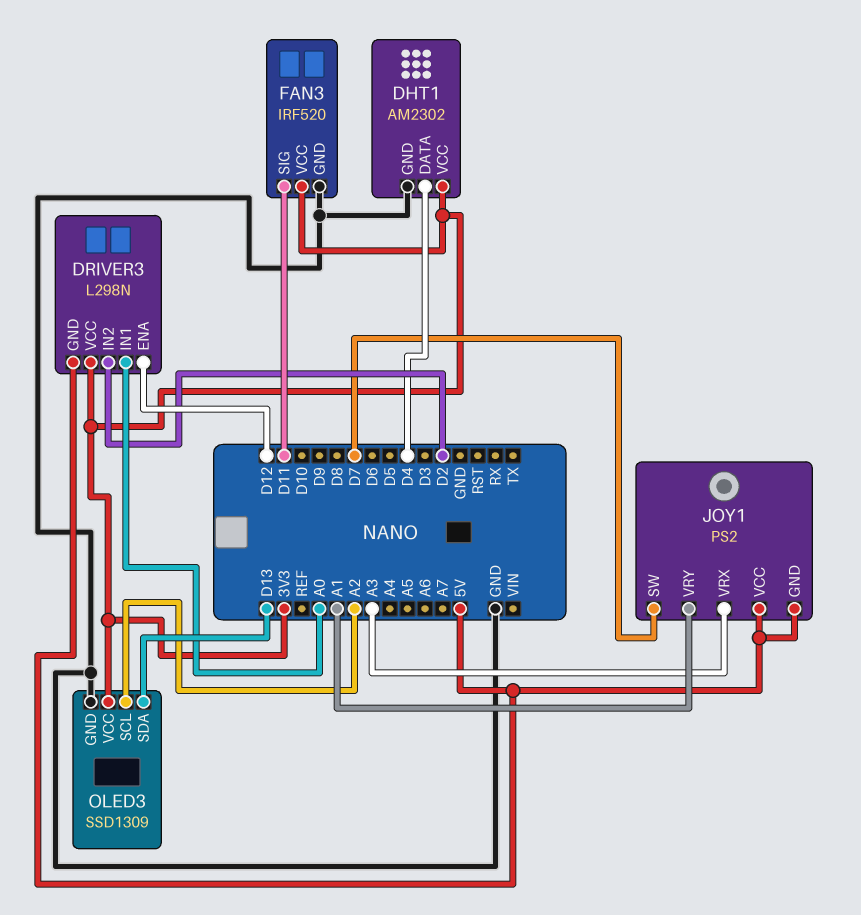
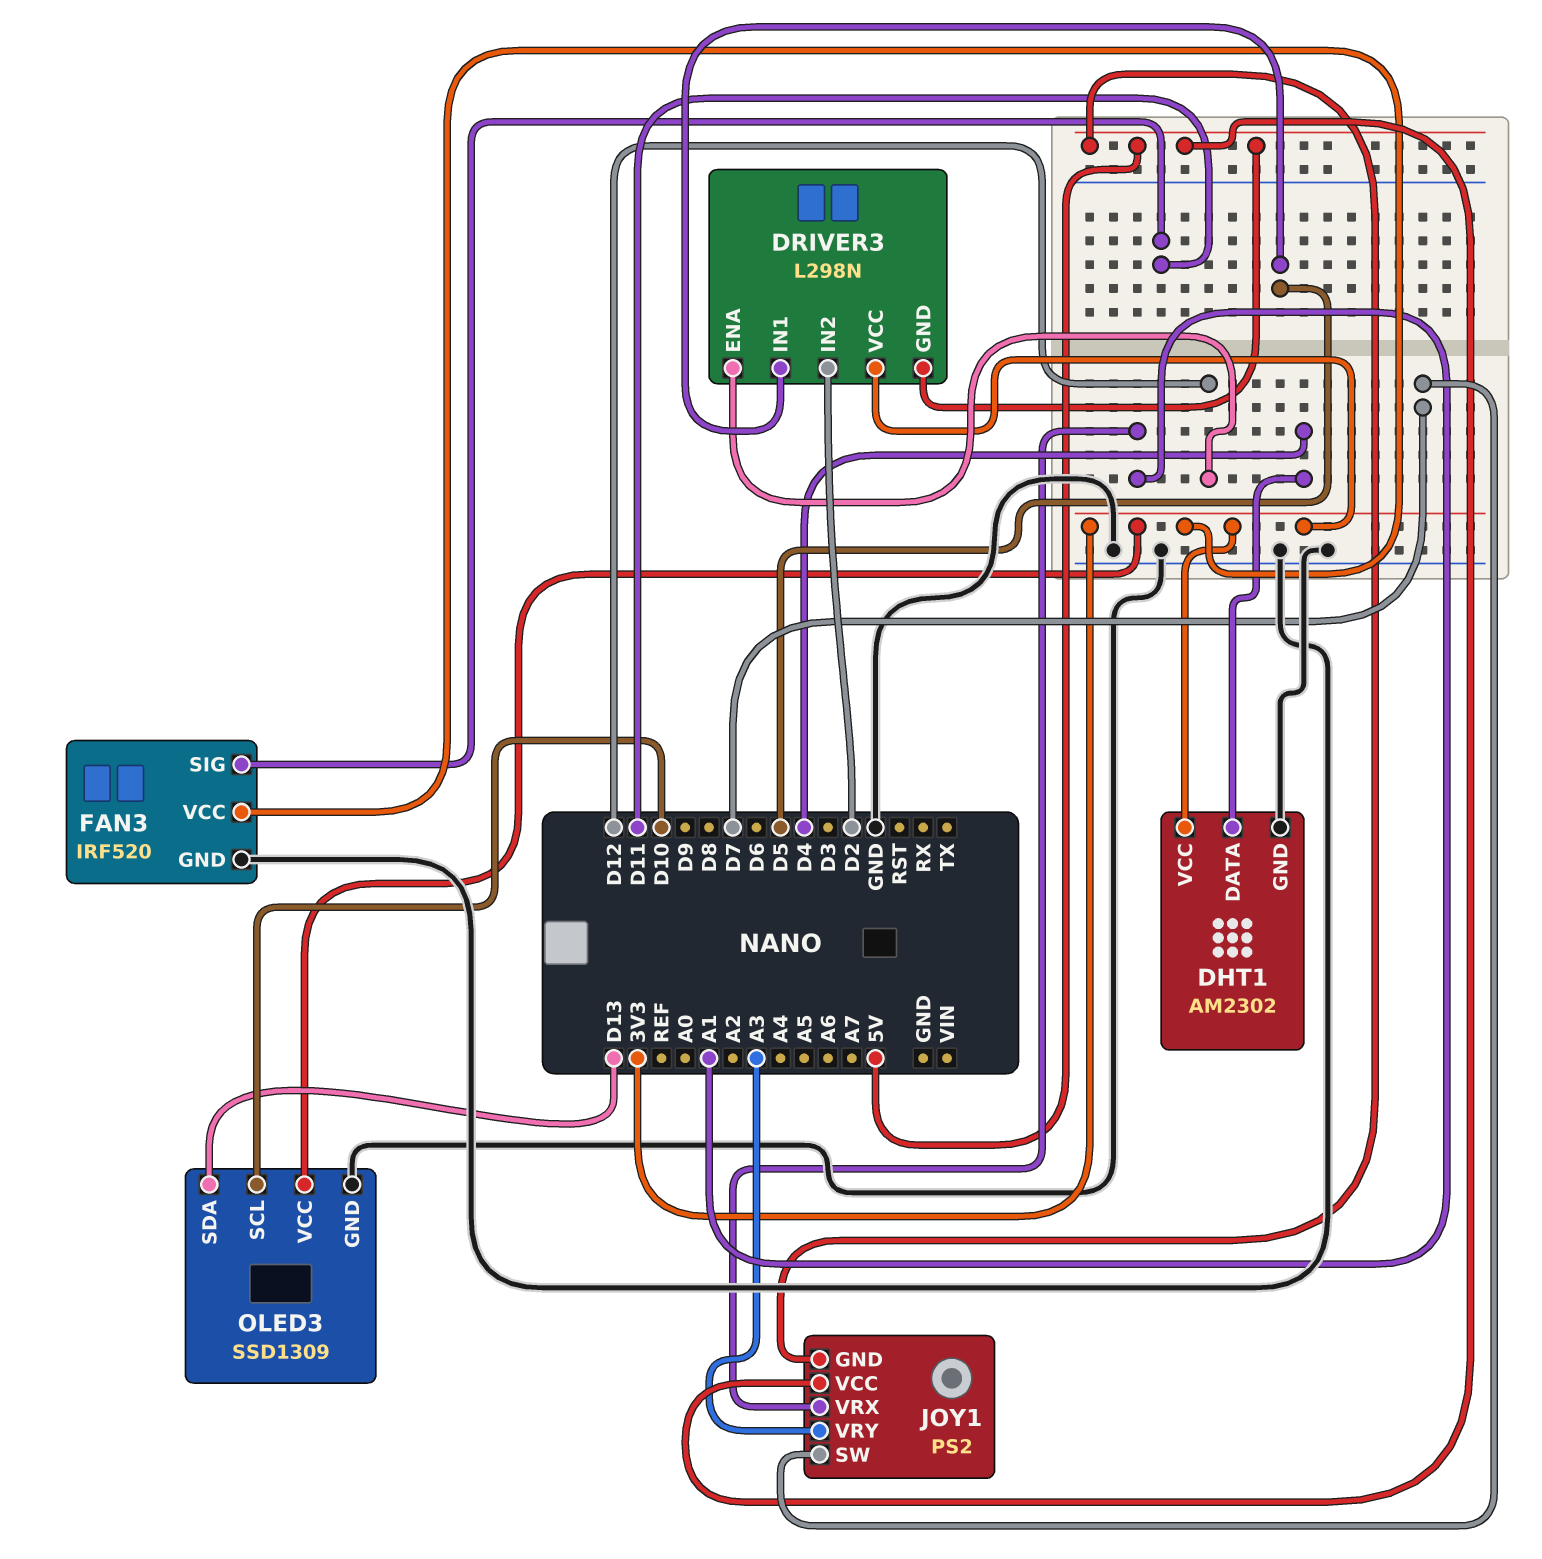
DRIVER3 pin IN1: A0 -> D5
JOY1 pin VRX: A3 -> A1
JOY1 pin VRY: A1 -> A3
OLED3 pin SCL: A2 -> D10

